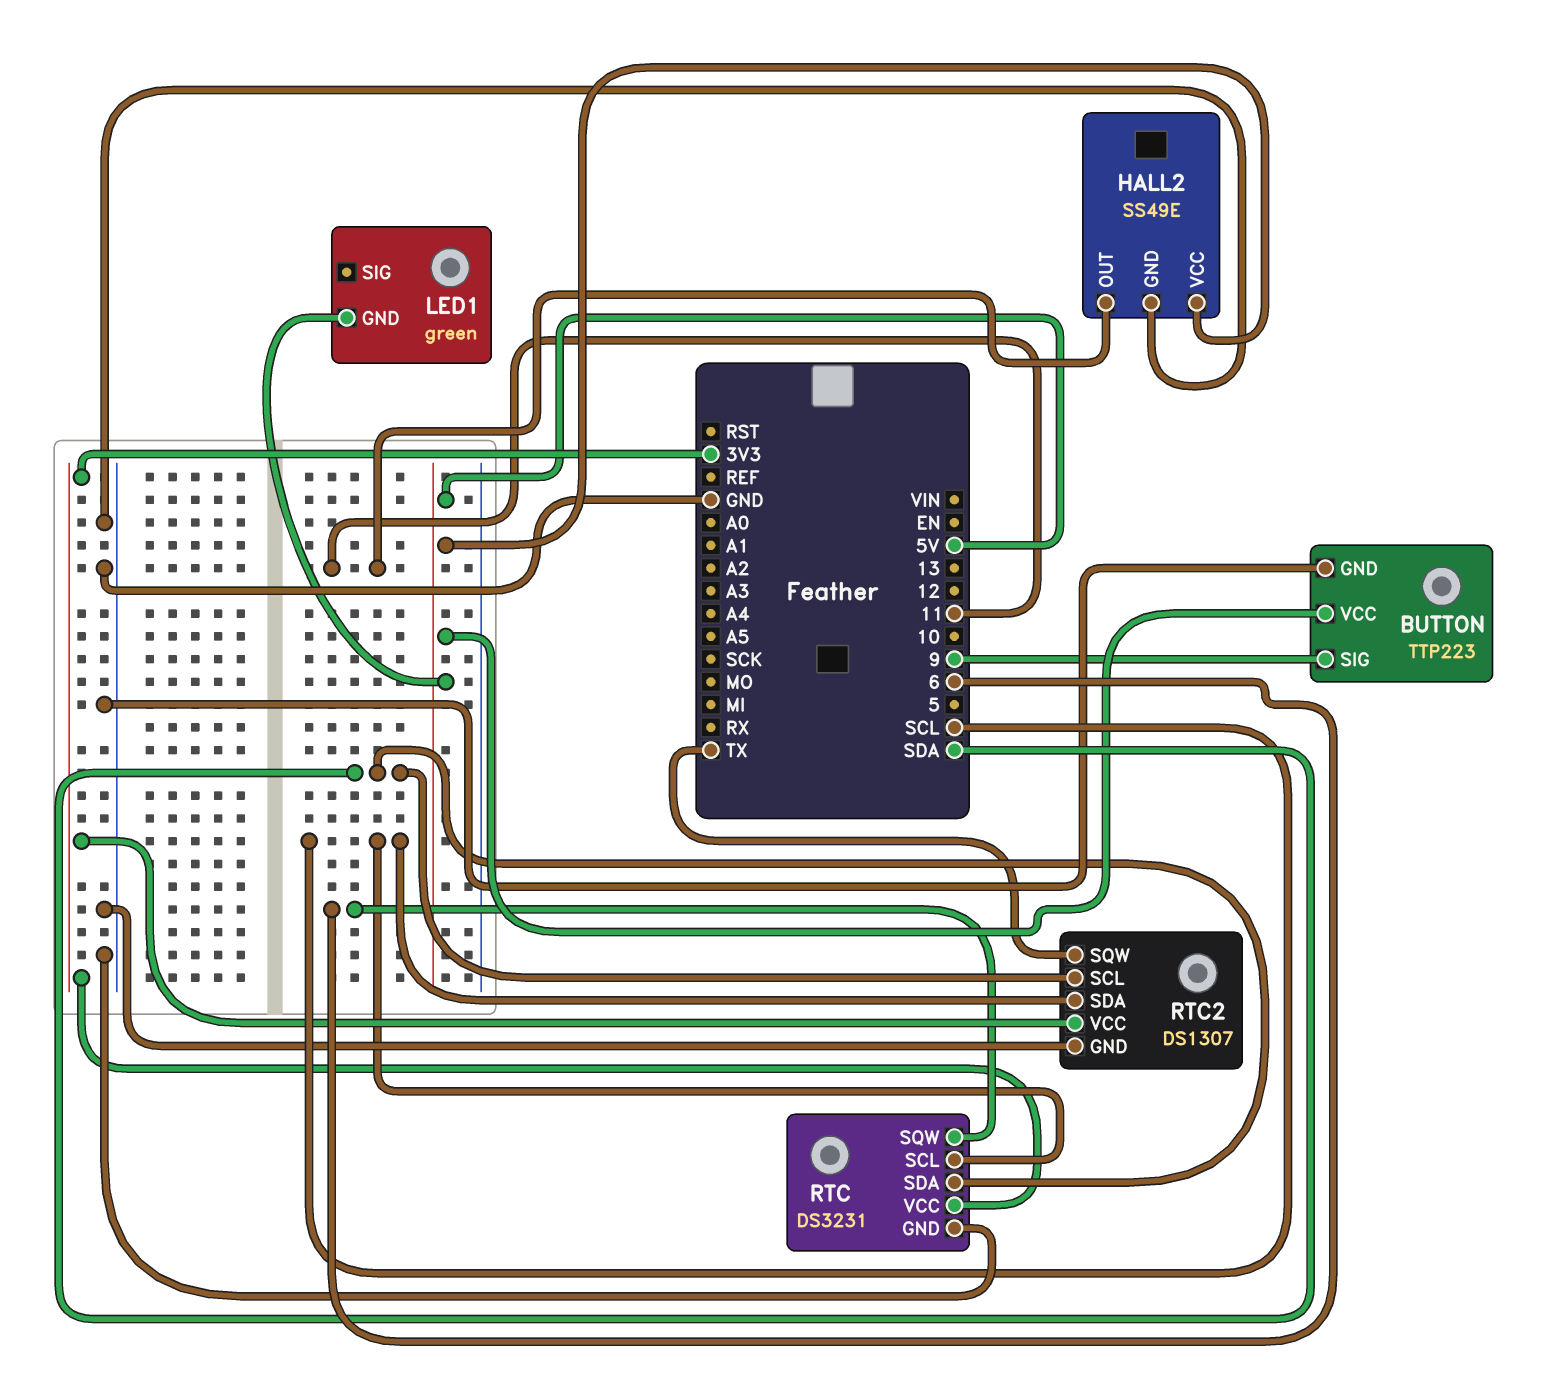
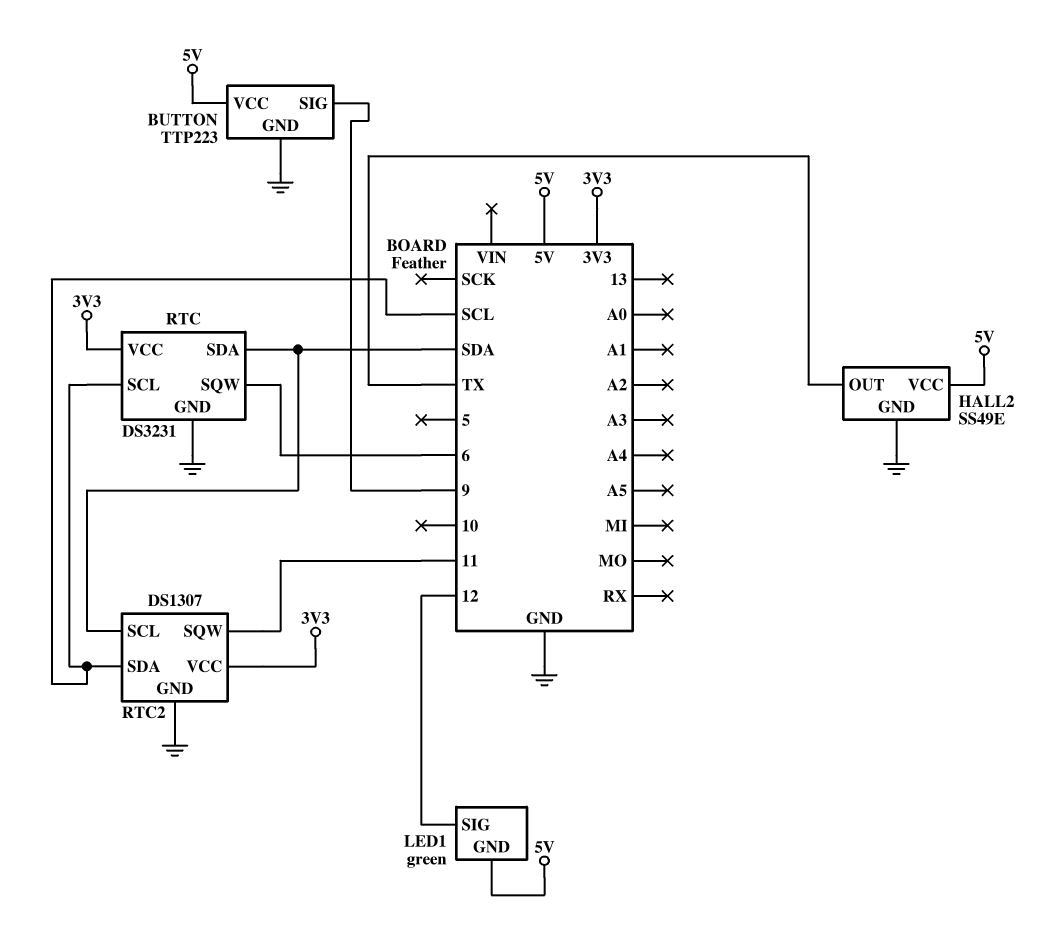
HALL2 pin OUT: 11 -> TX
LED1 pin SIG: none -> 12
RTC2 pin SQW: TX -> 11

